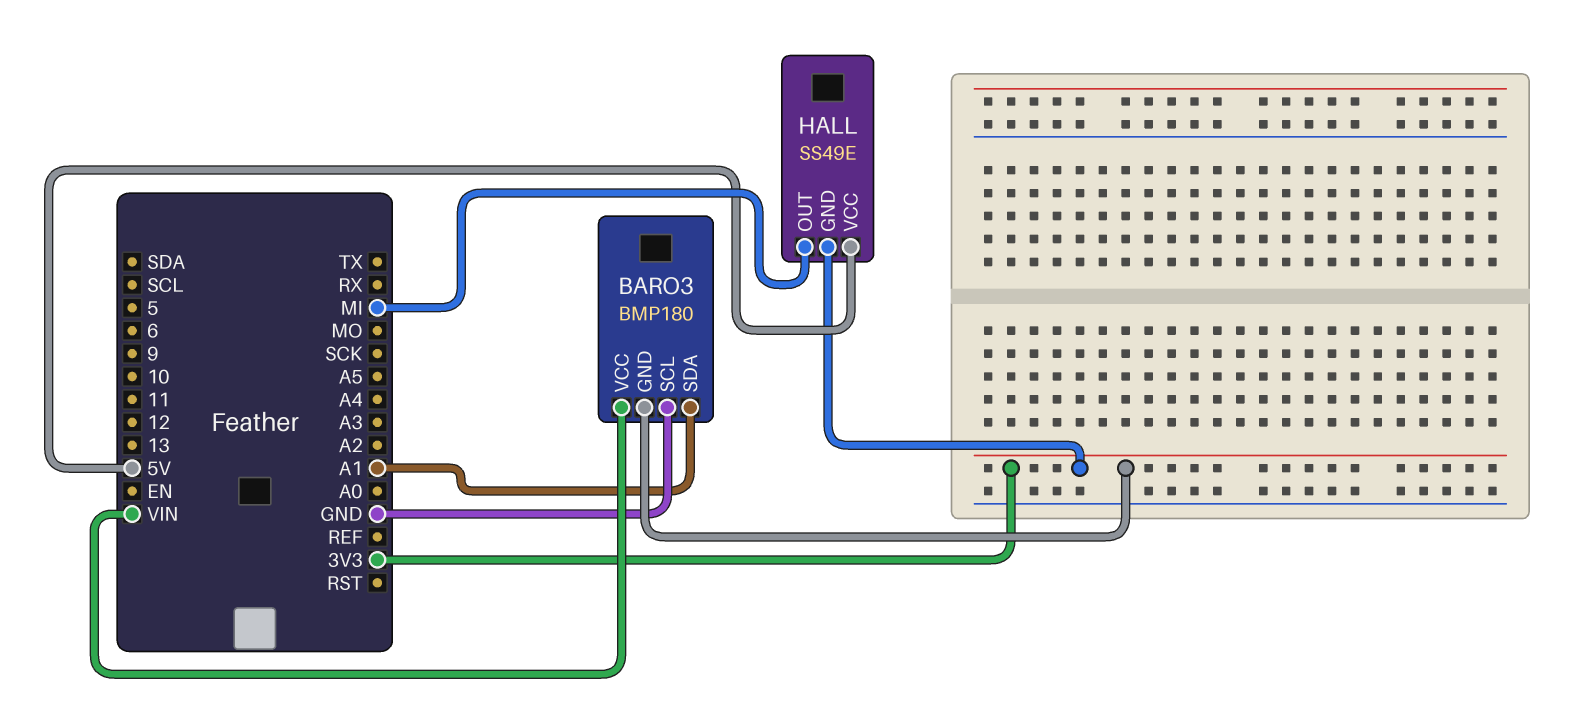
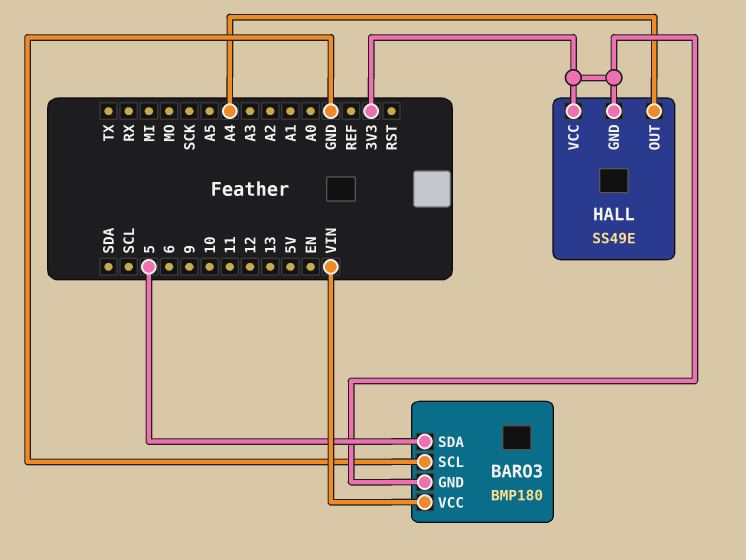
BARO3 pin SDA: A1 -> 5
HALL pin OUT: MI -> A4
HALL pin VCC: 5V -> 3V3

